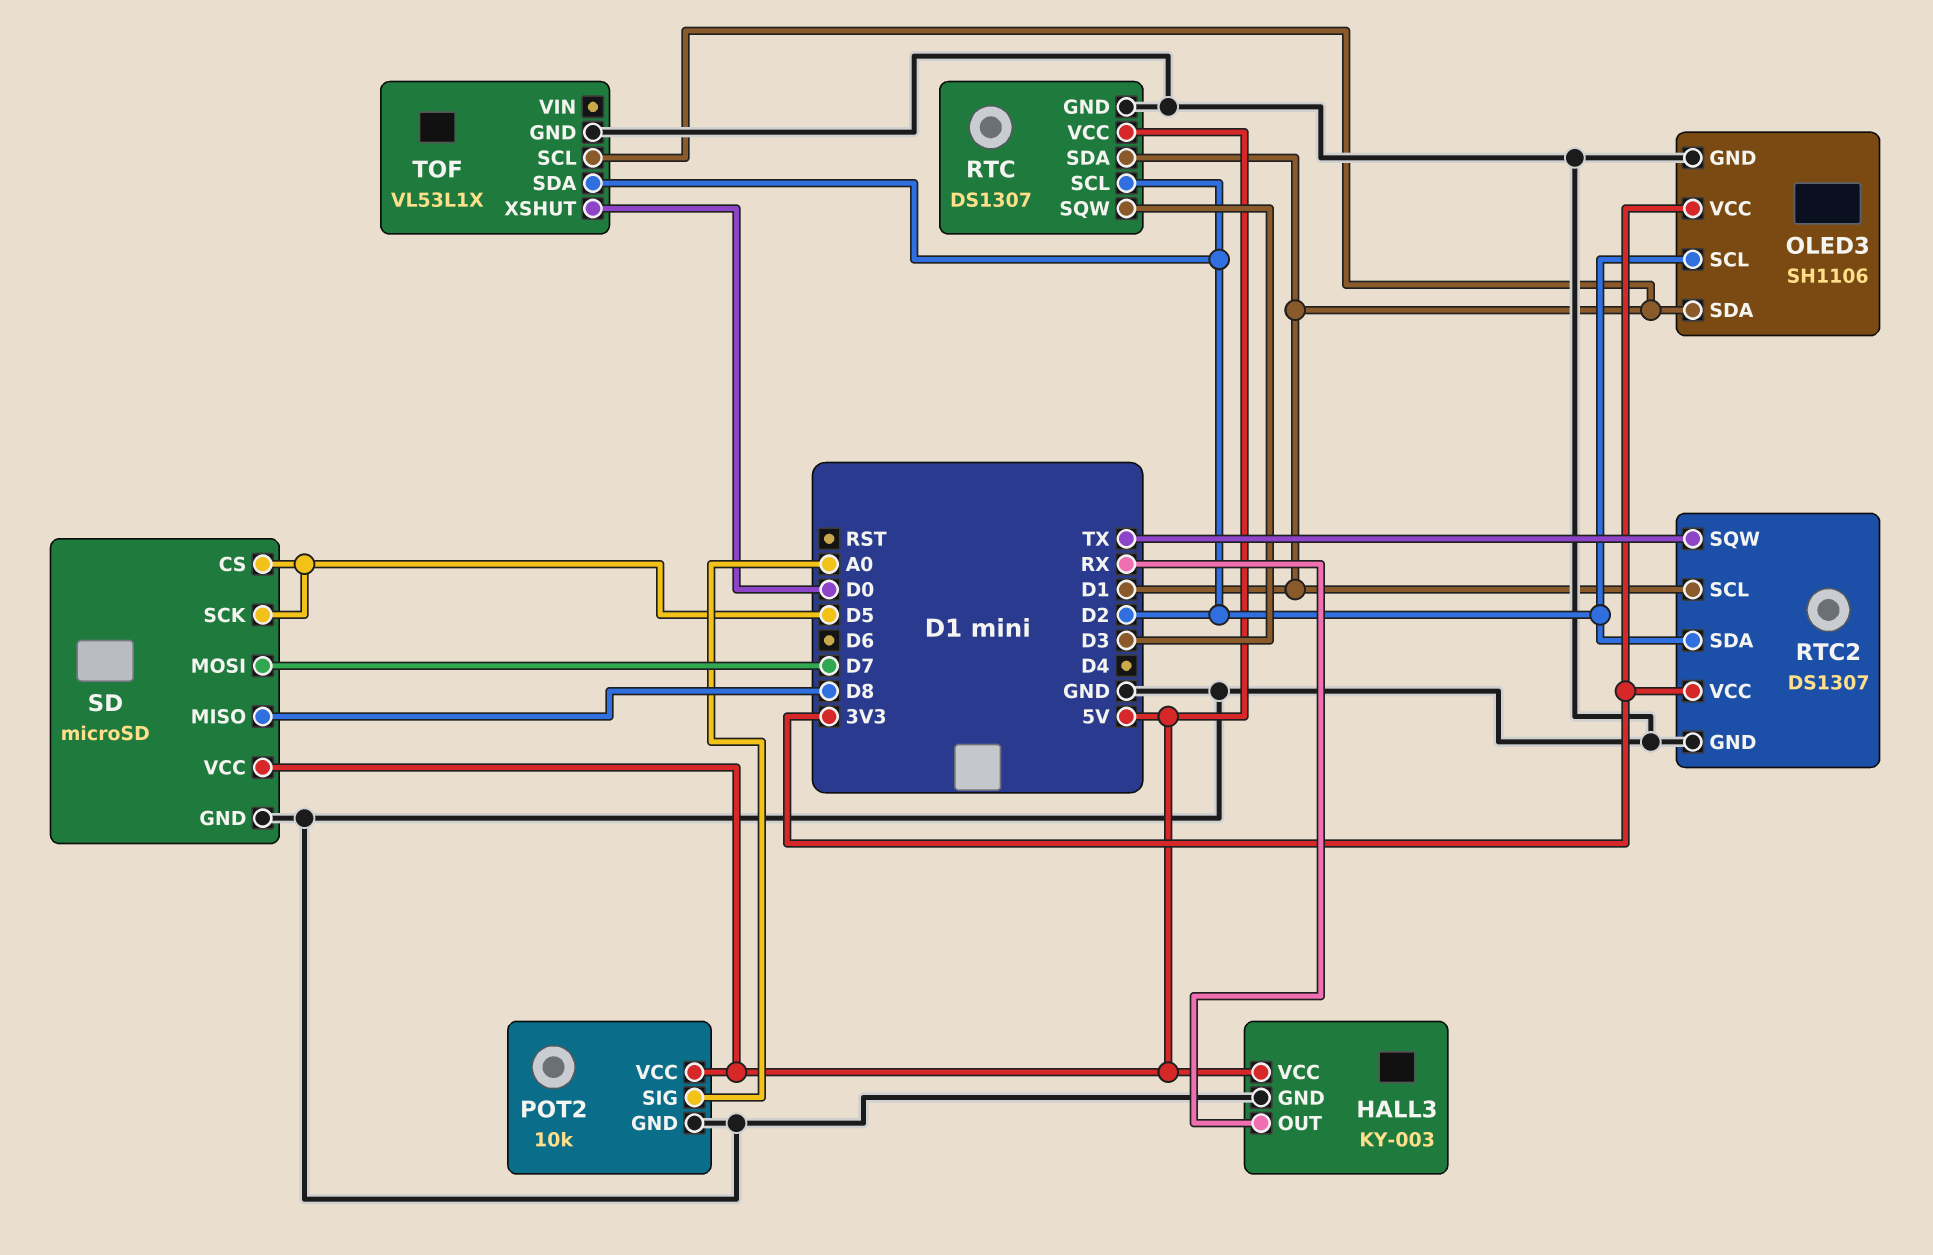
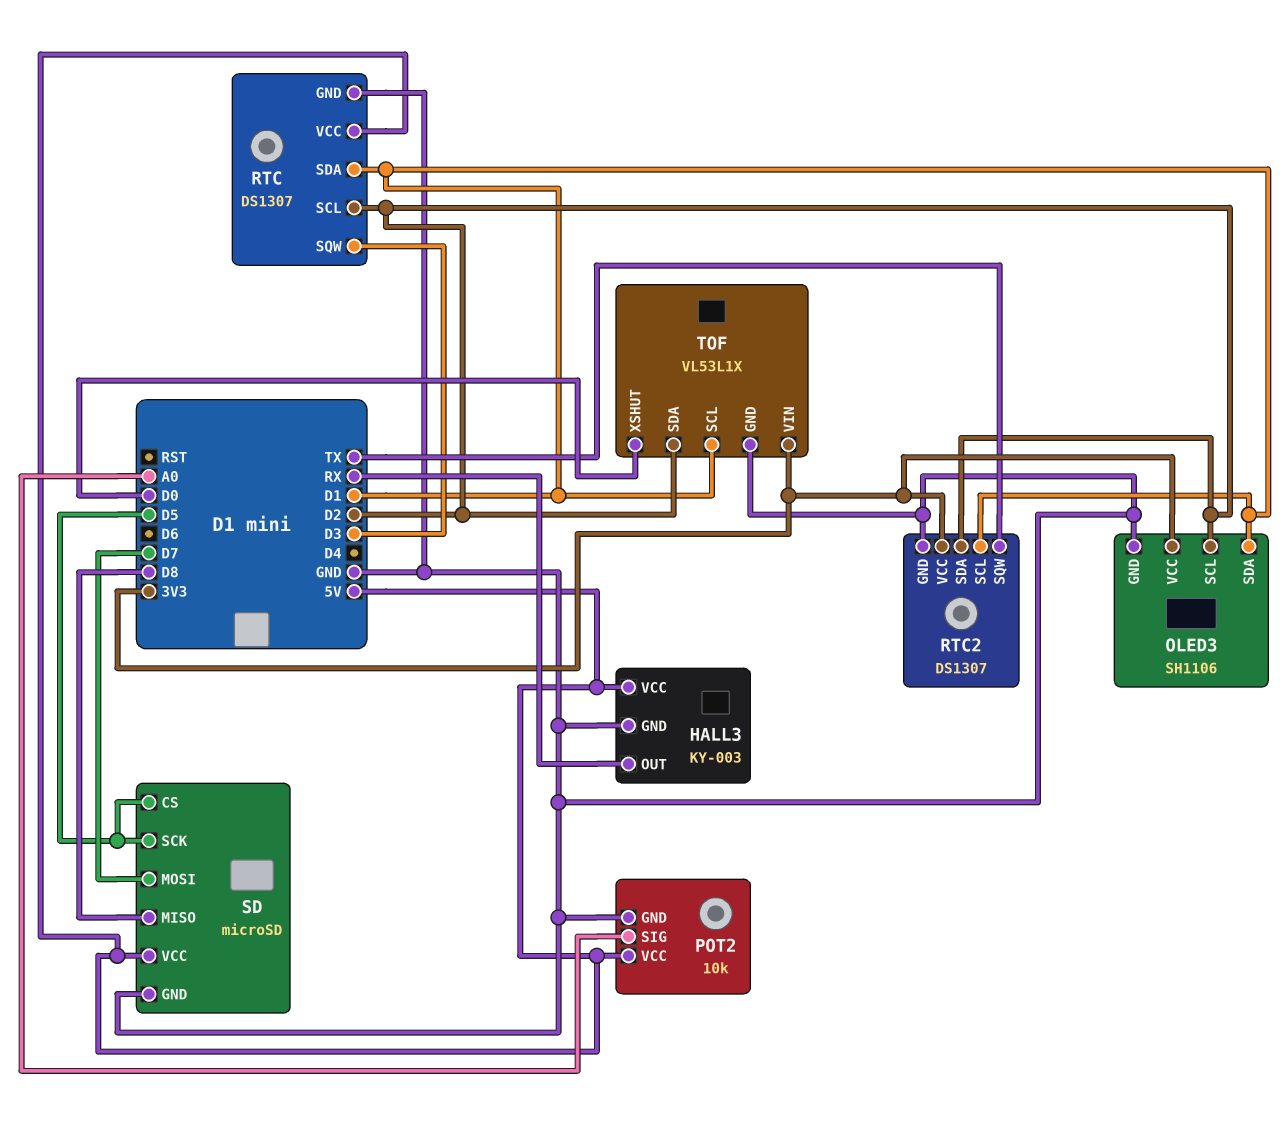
TOF pin VIN: none -> 3V3

